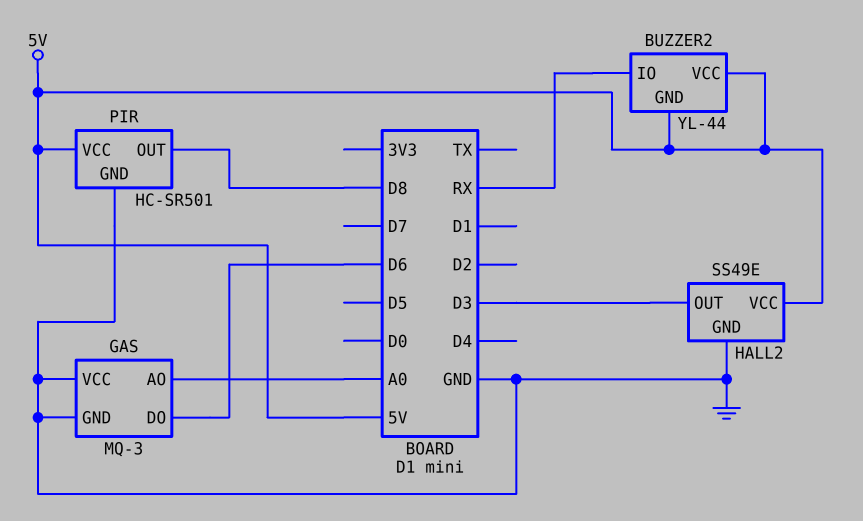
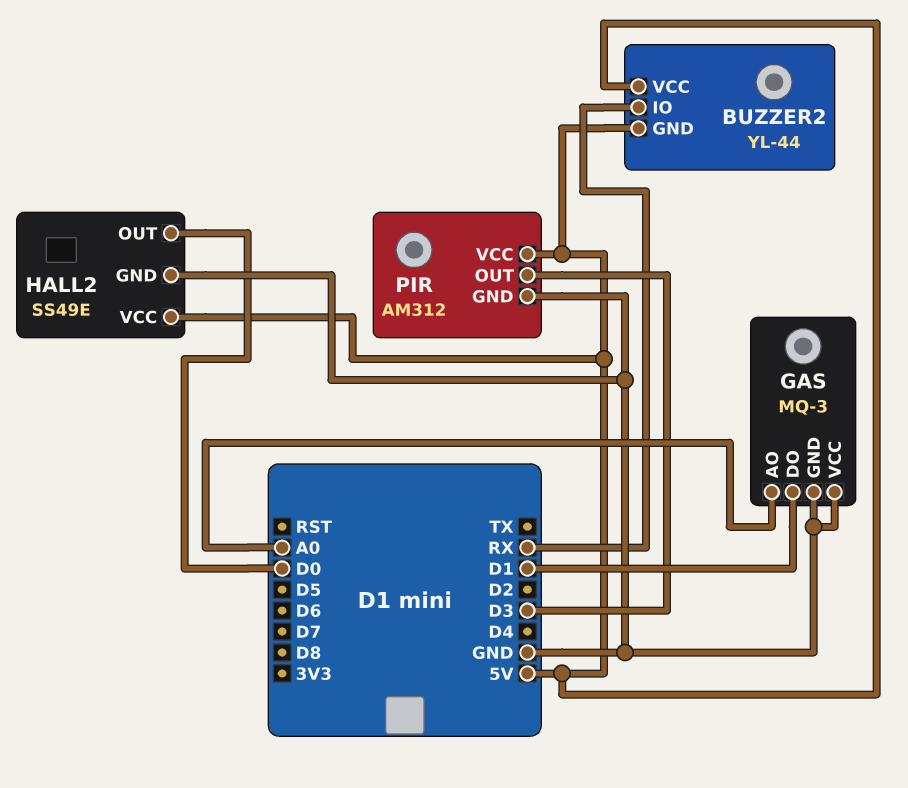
GAS pin DO: D6 -> D1
HALL2 pin OUT: D3 -> D0
PIR: HC-SR501 -> AM312
PIR pin OUT: D8 -> D3

